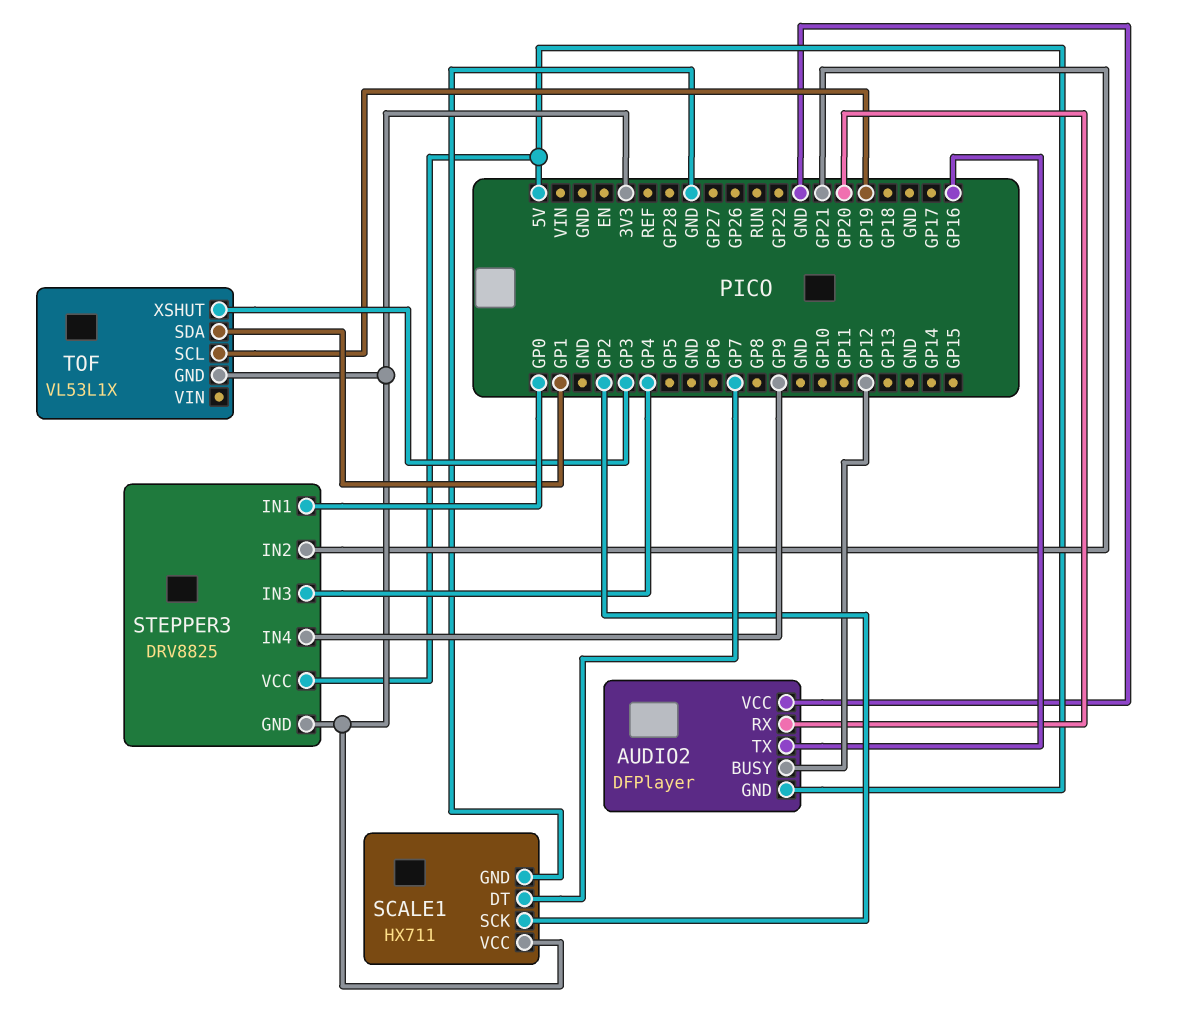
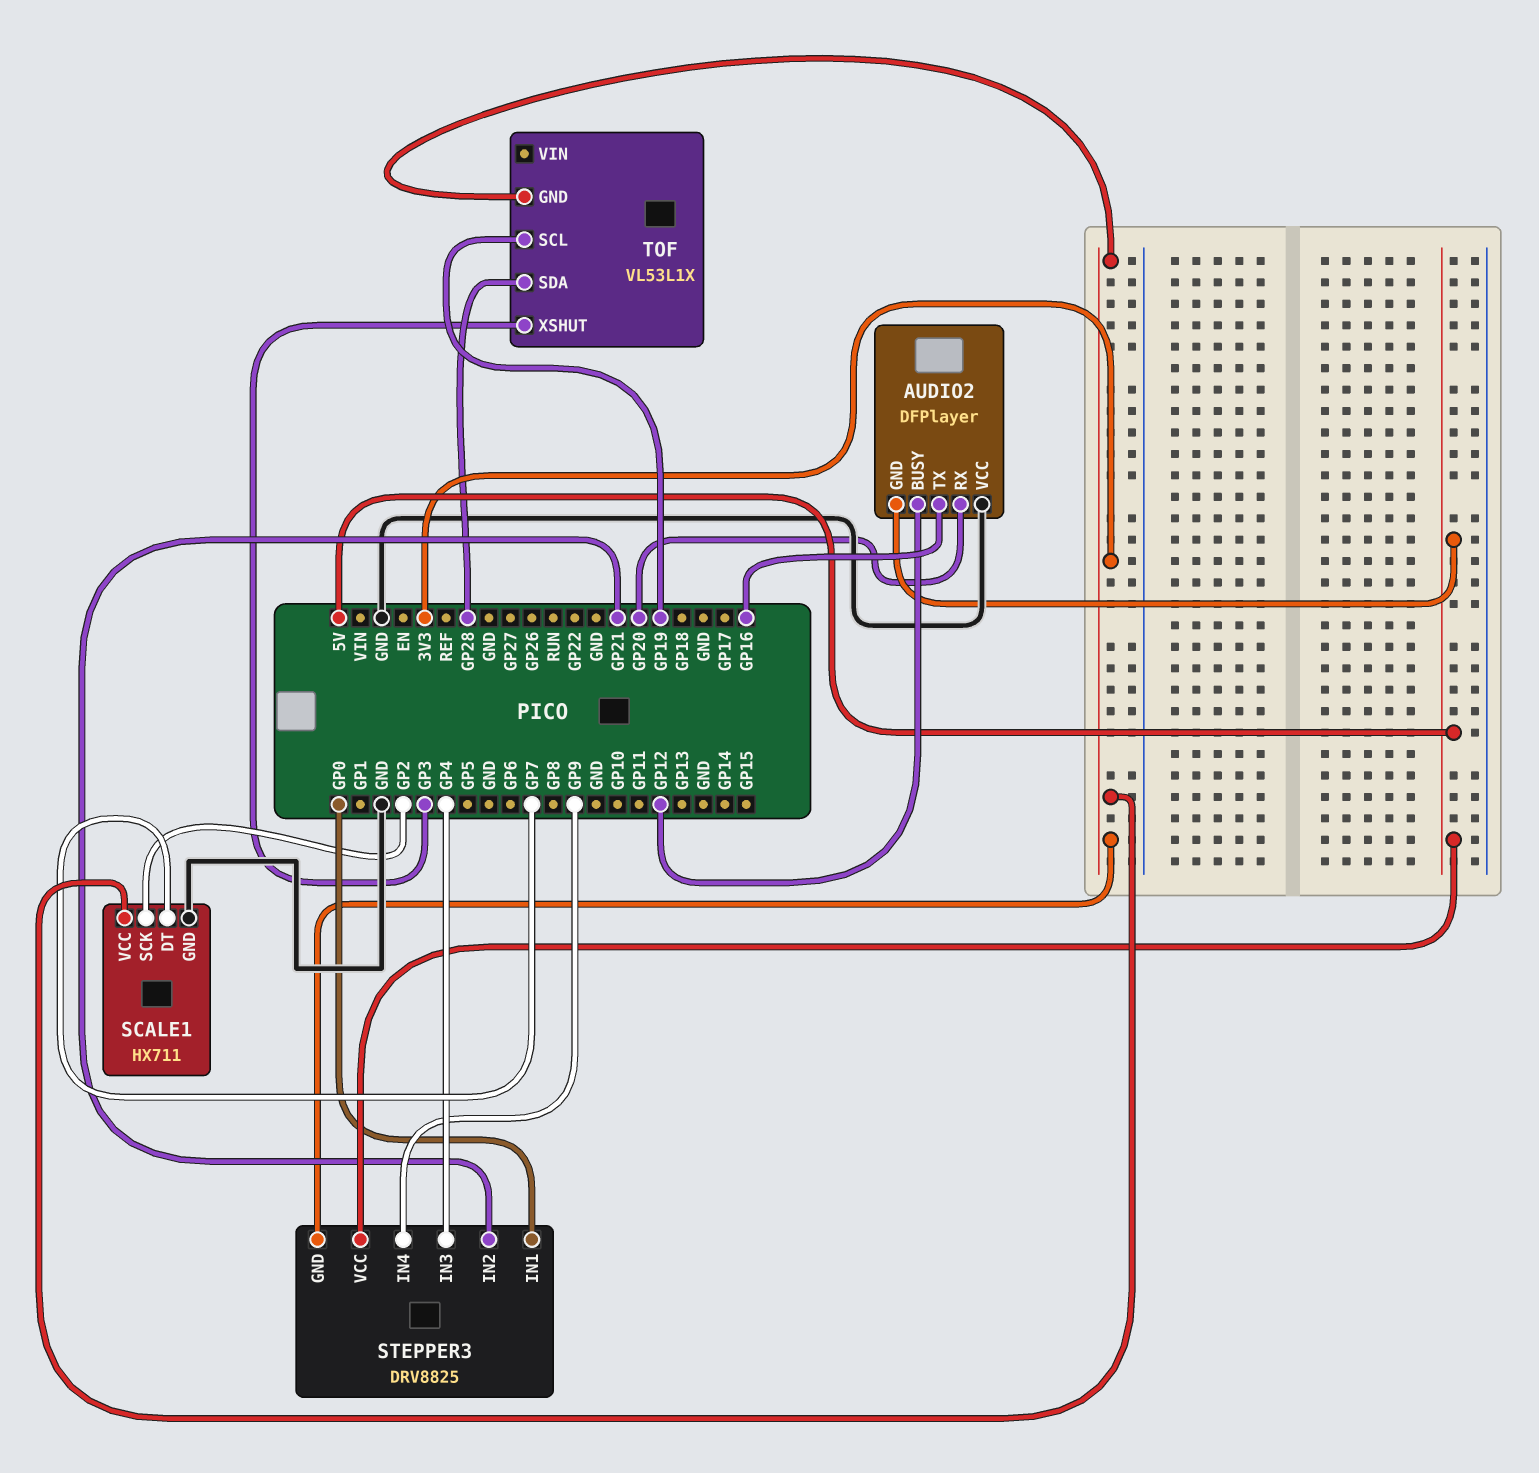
TOF pin SDA: GP1 -> GP28

